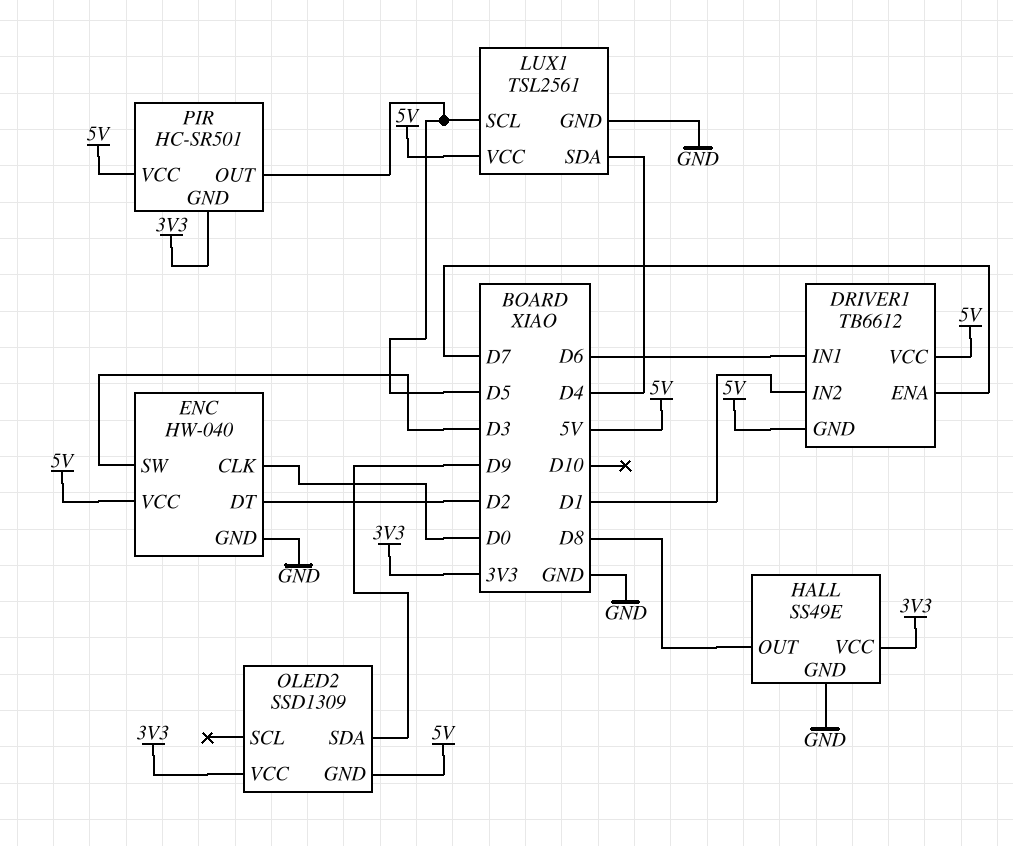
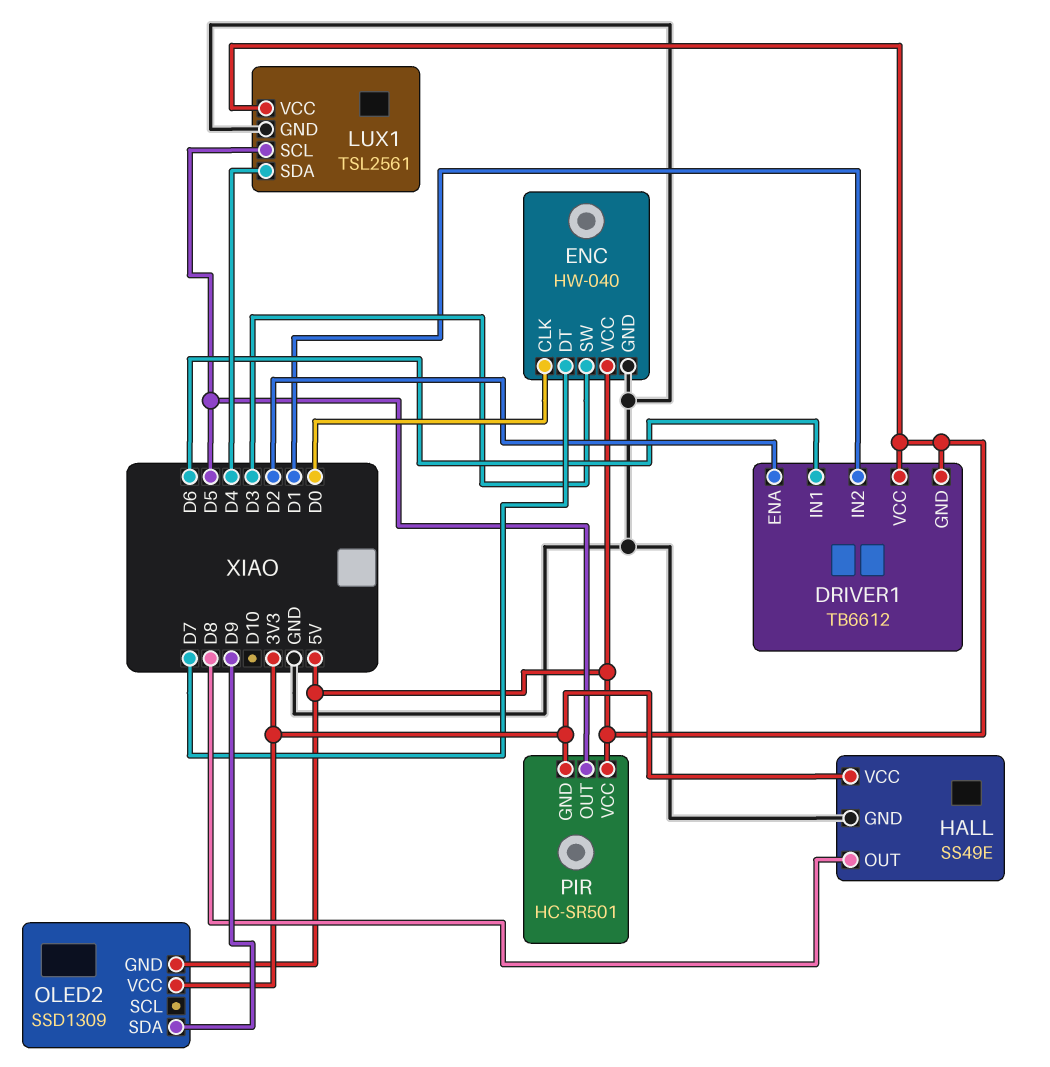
DRIVER1 pin ENA: D7 -> D2
ENC pin DT: D2 -> D7

